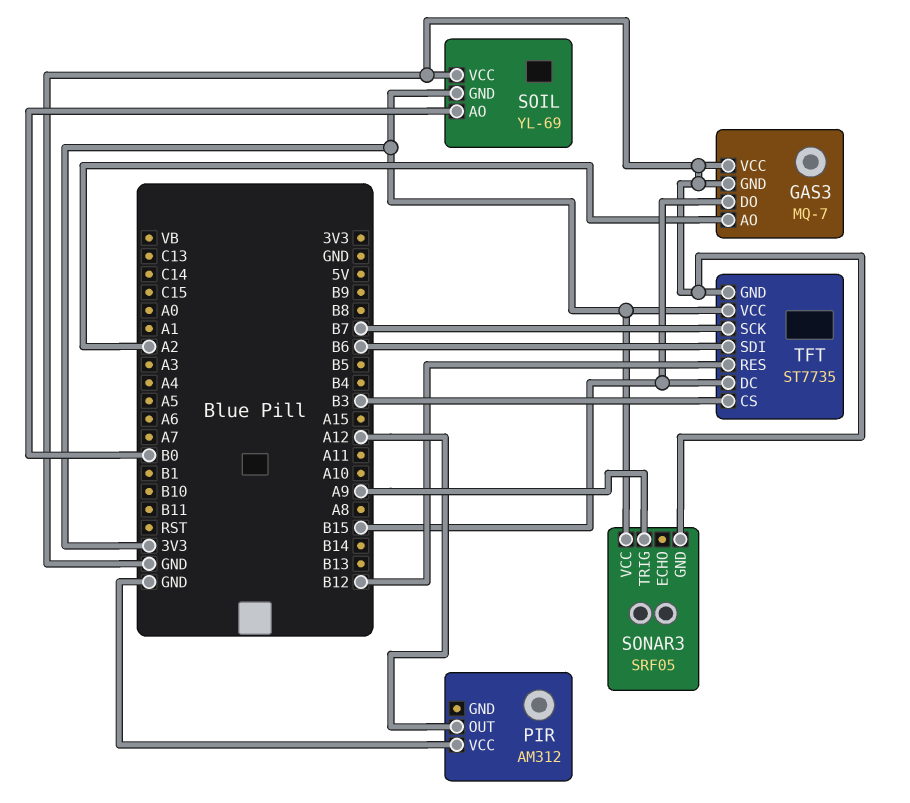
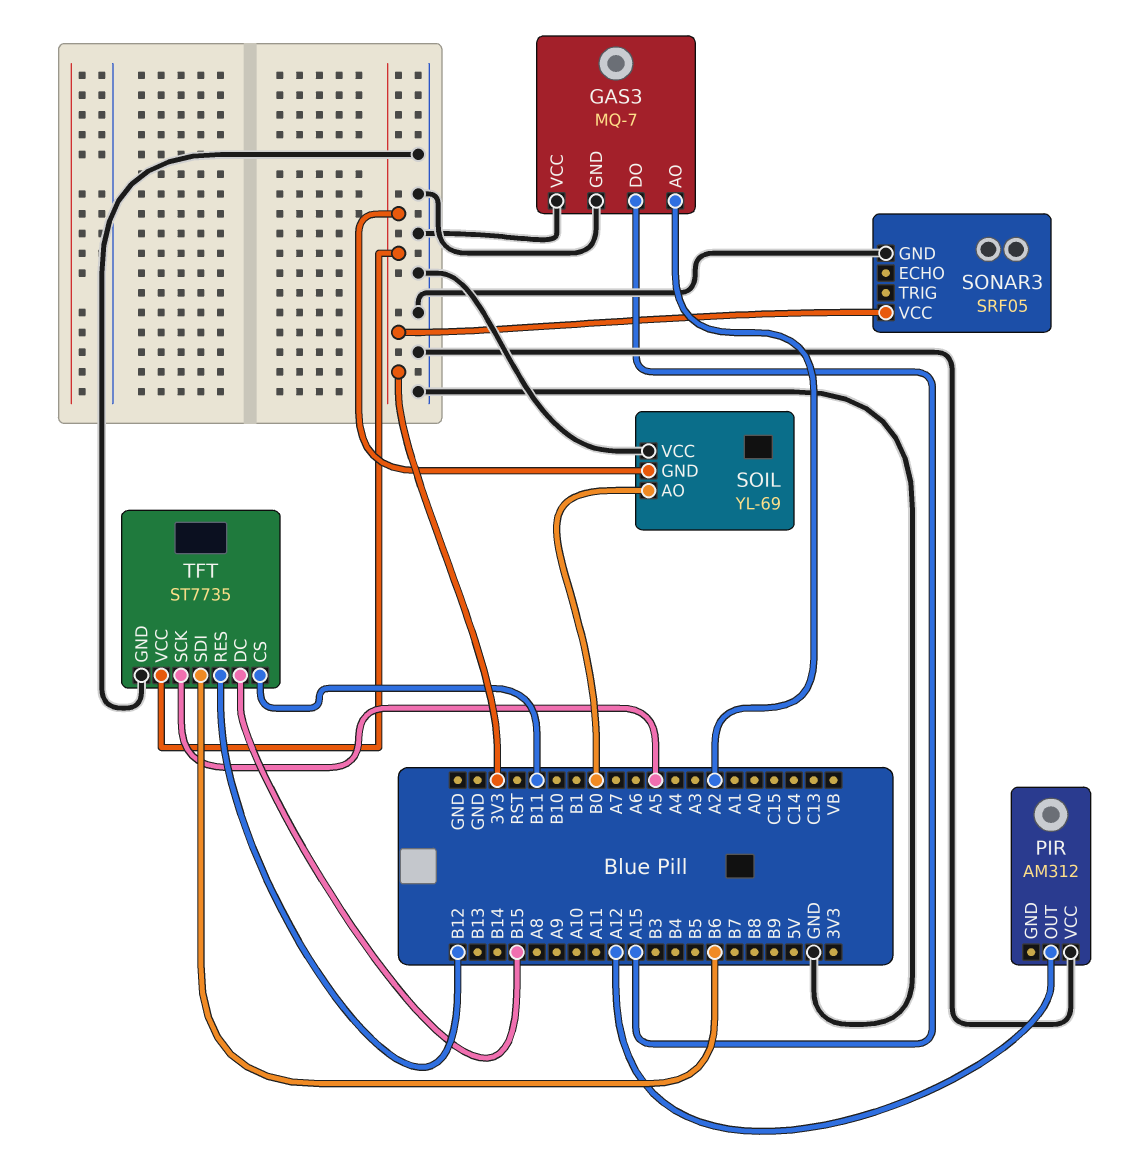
GAS3 pin DO: B15 -> A15
SONAR3 pin TRIG: A9 -> none
TFT pin CS: B3 -> B11
TFT pin SCK: B7 -> A5

